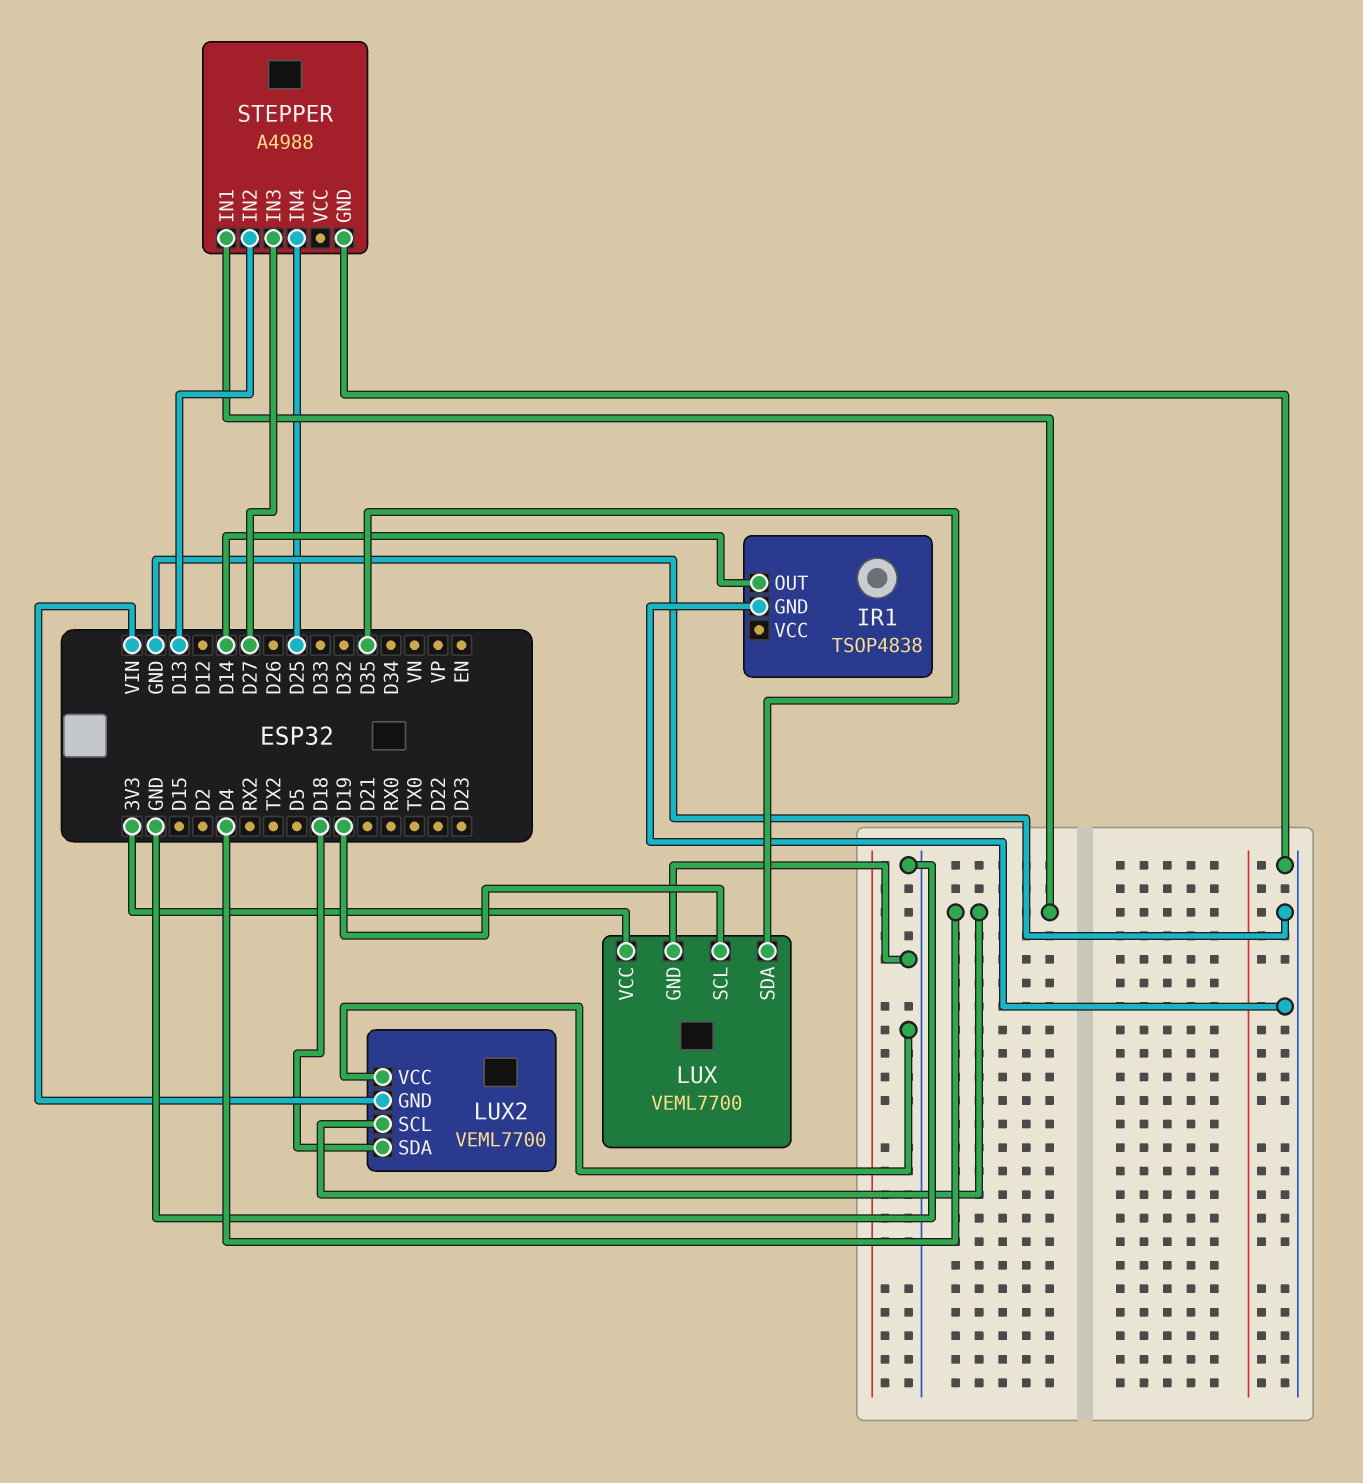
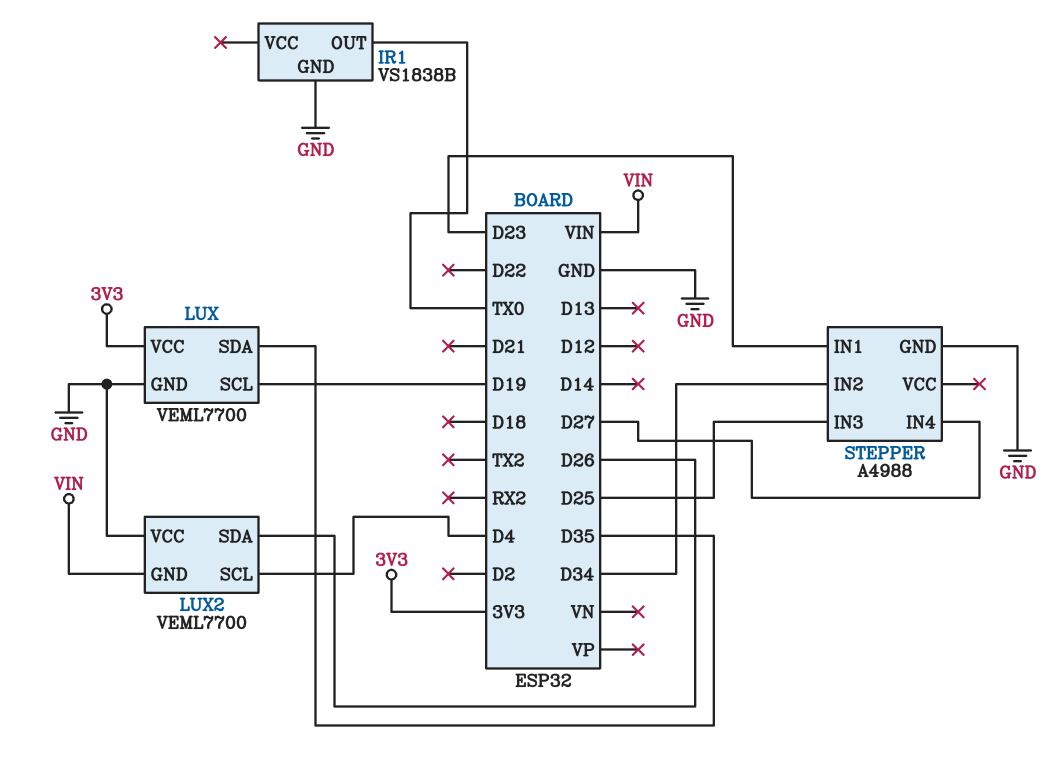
IR1: TSOP4838 -> VS1838B
IR1 pin OUT: D14 -> TX0
LUX2 pin SDA: D18 -> D26
STEPPER pin IN1: D4 -> D23
STEPPER pin IN2: D13 -> D34
STEPPER pin IN3: D27 -> D25
STEPPER pin IN4: D25 -> D27

